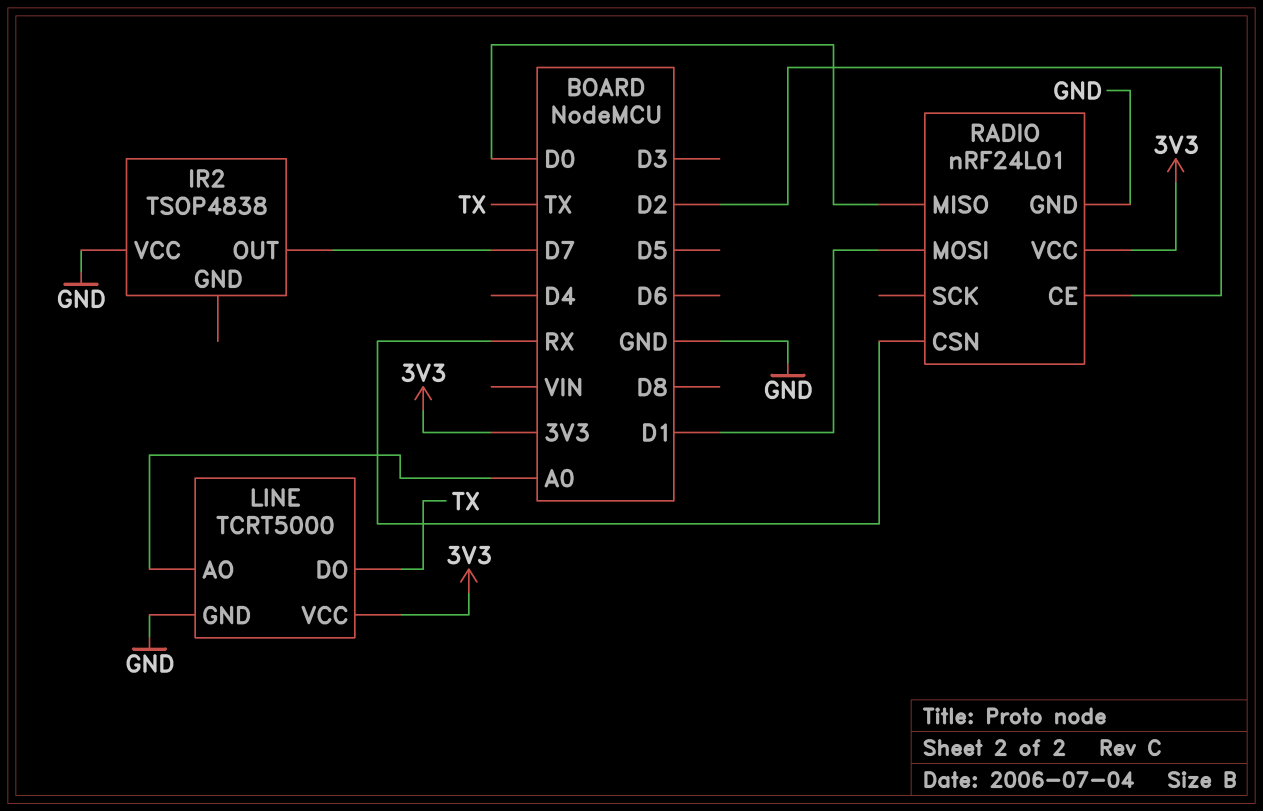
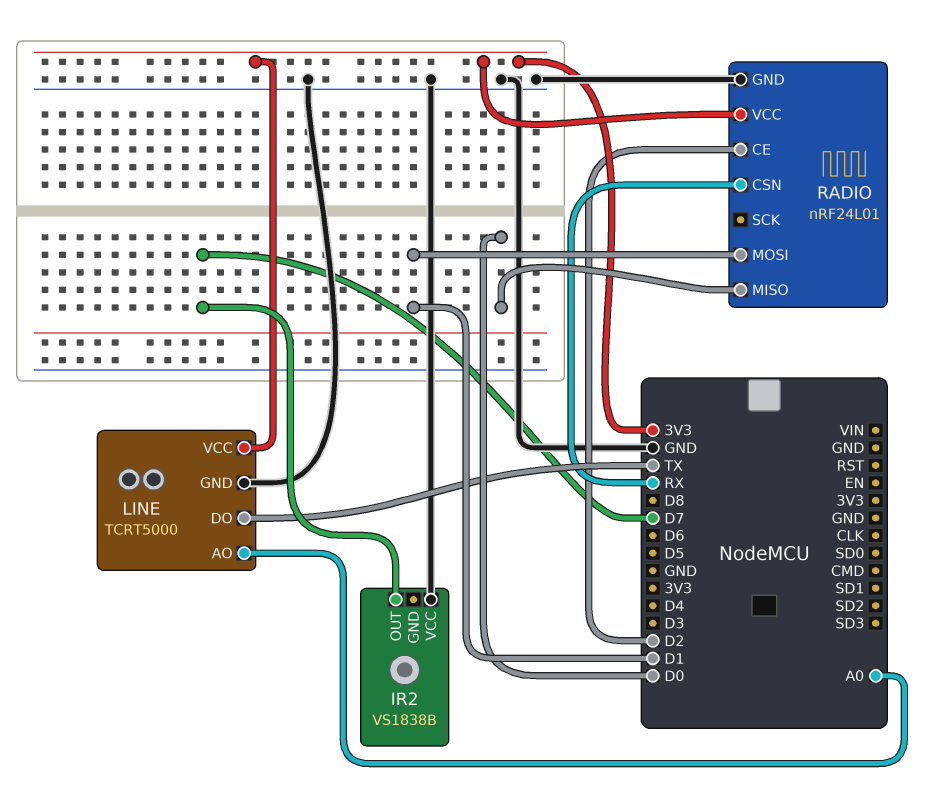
IR2: TSOP4838 -> VS1838B

